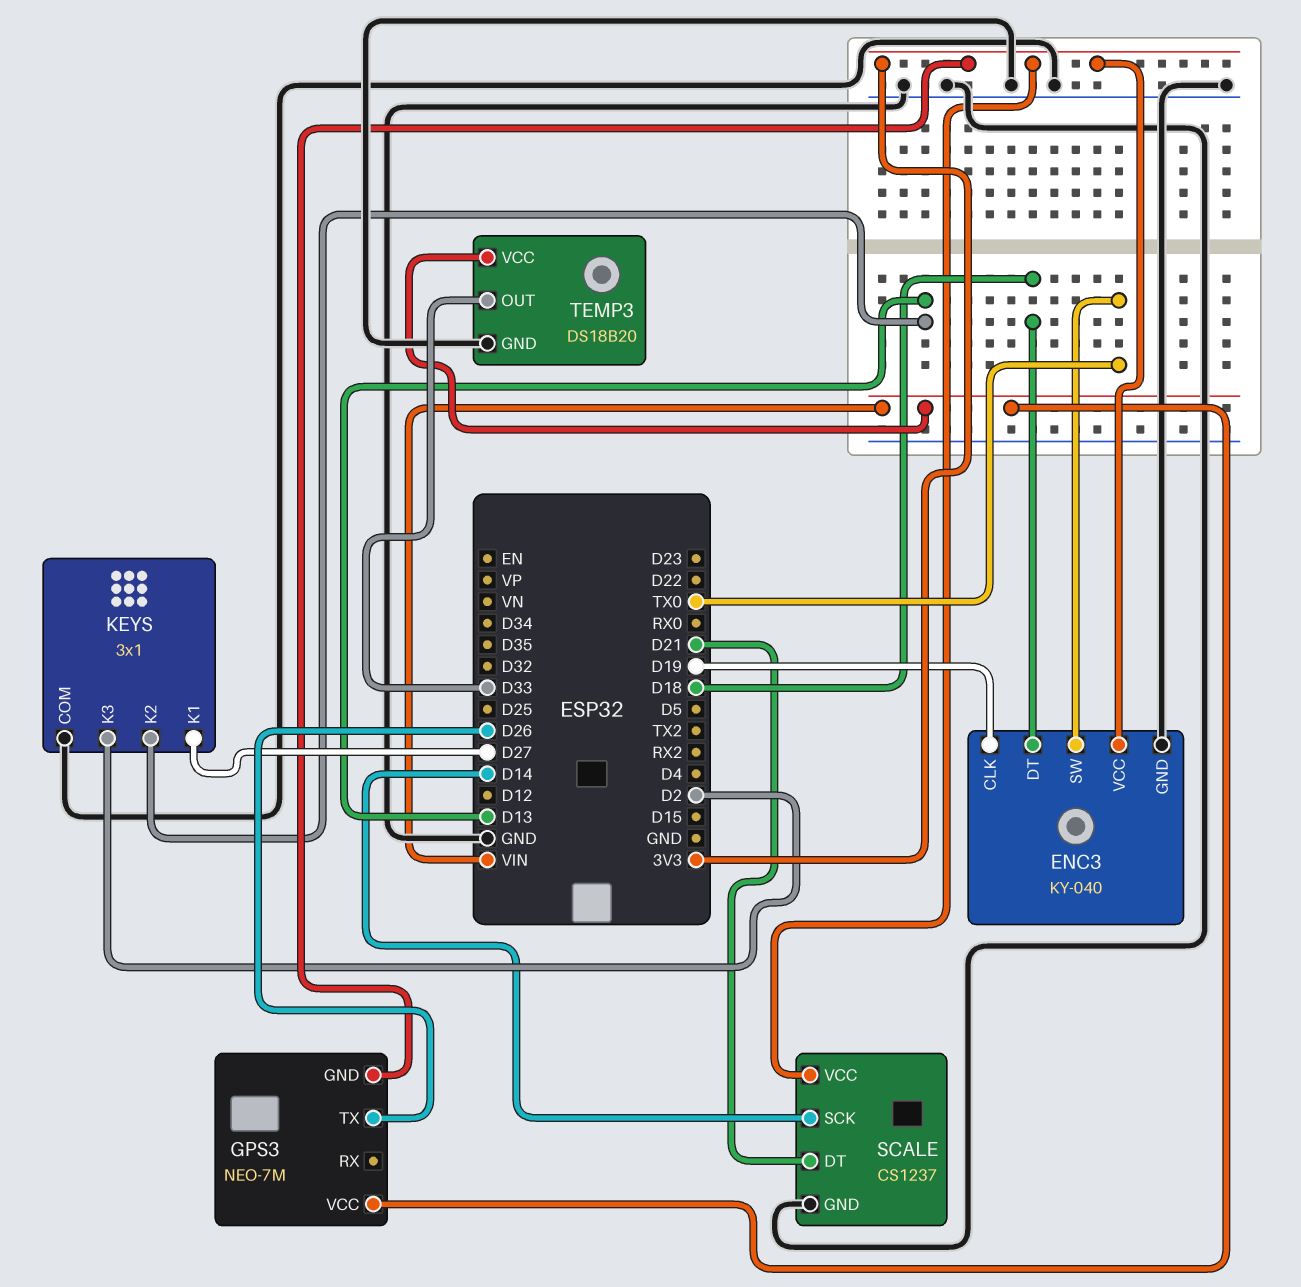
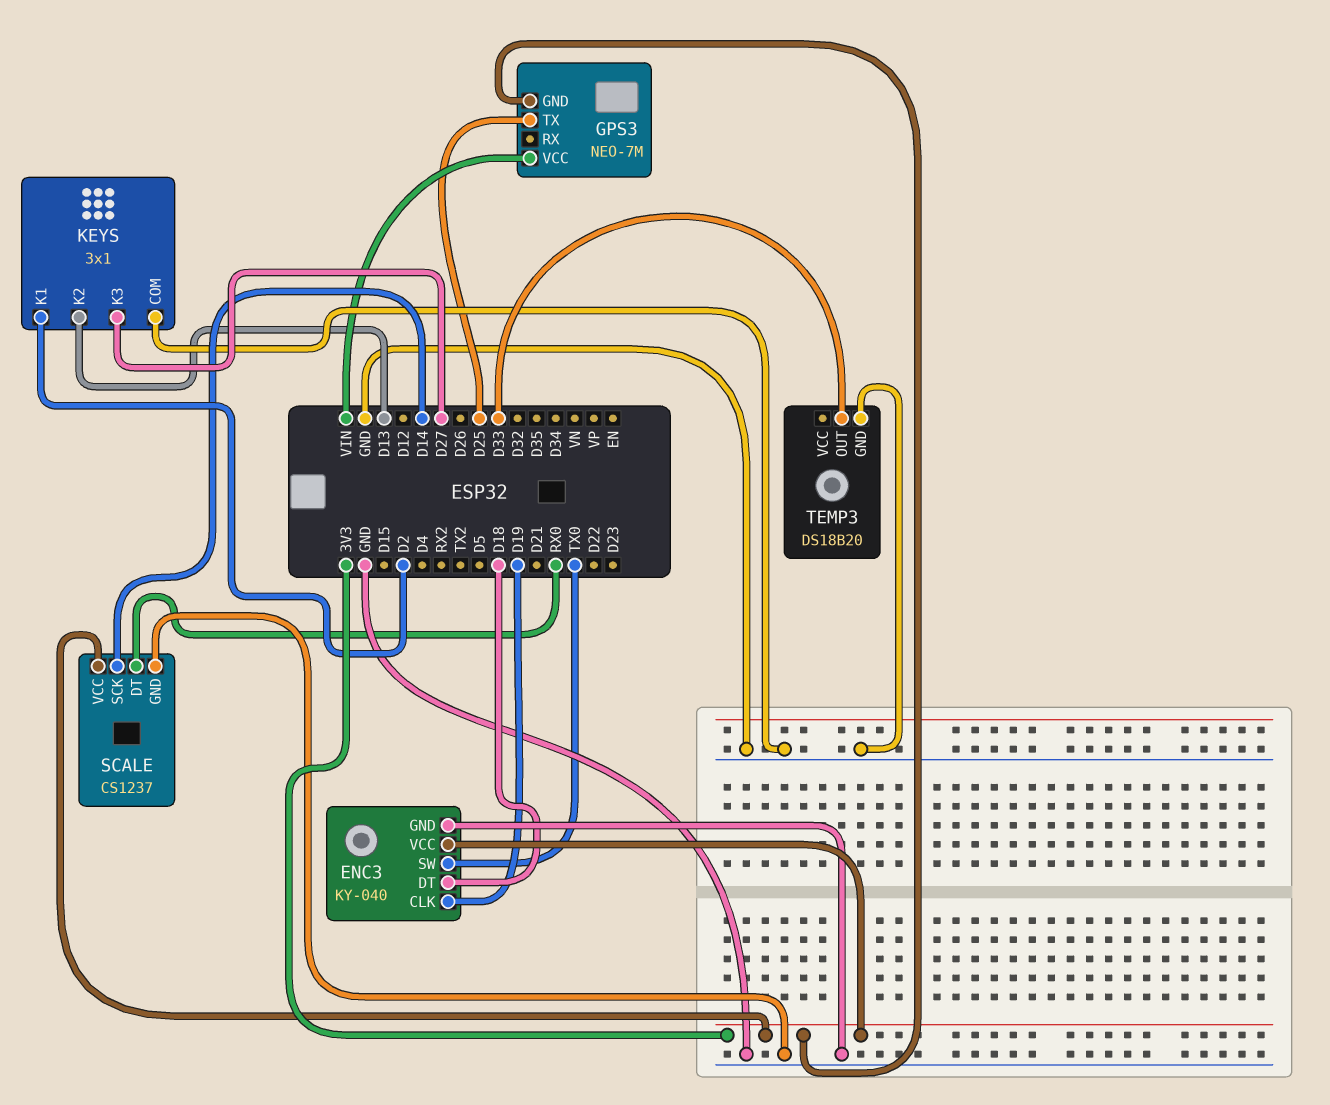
GPS3 pin TX: D26 -> D25
KEYS pin K1: D27 -> D2
KEYS pin K3: D2 -> D27
SCALE pin DT: D21 -> RX0
TEMP3 pin VCC: VIN -> none

